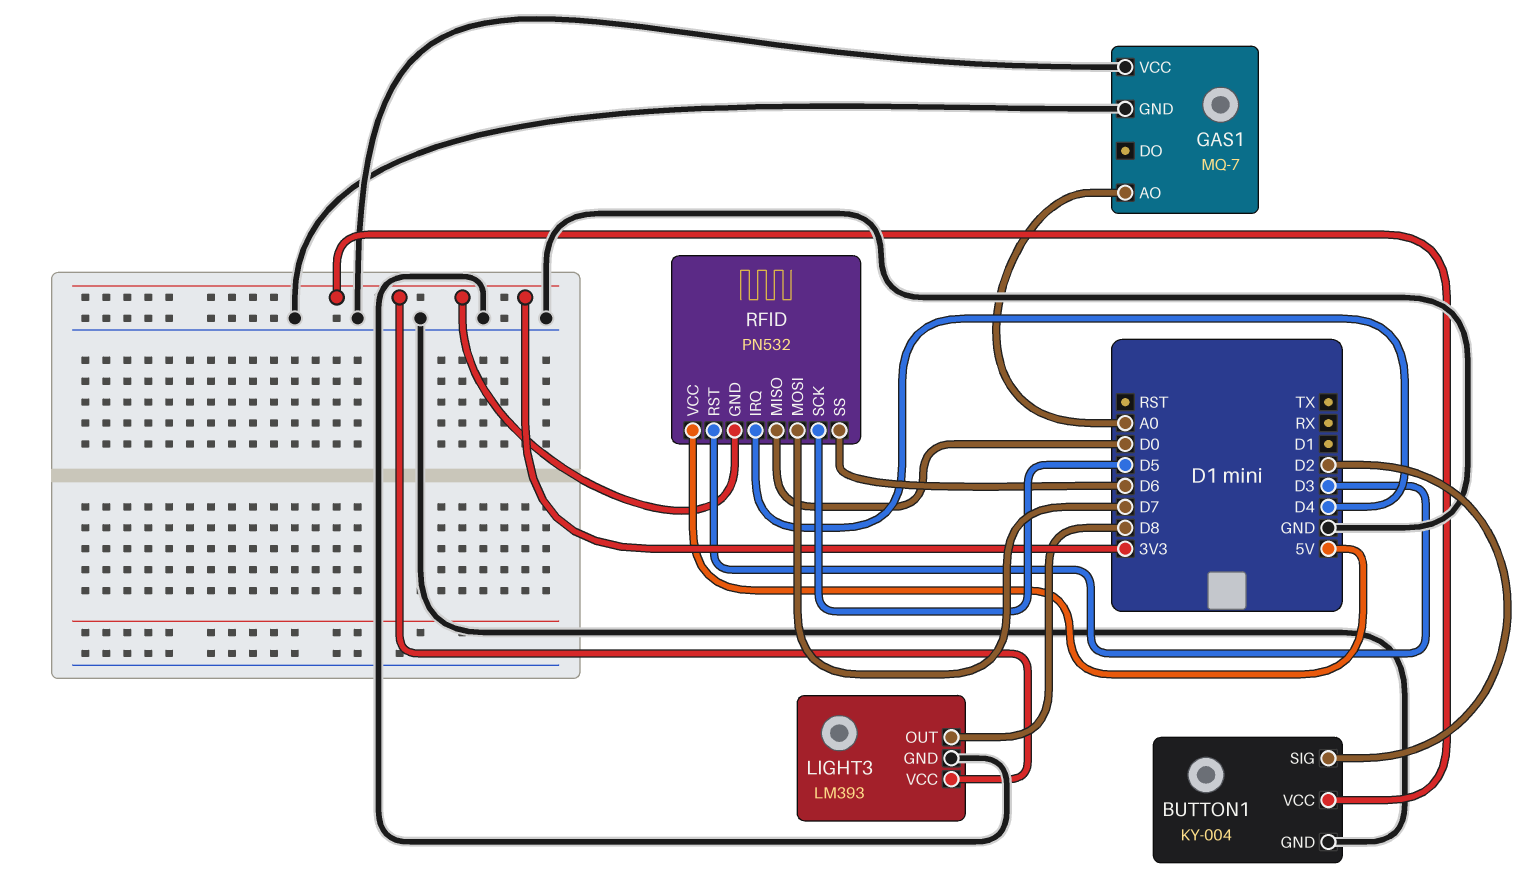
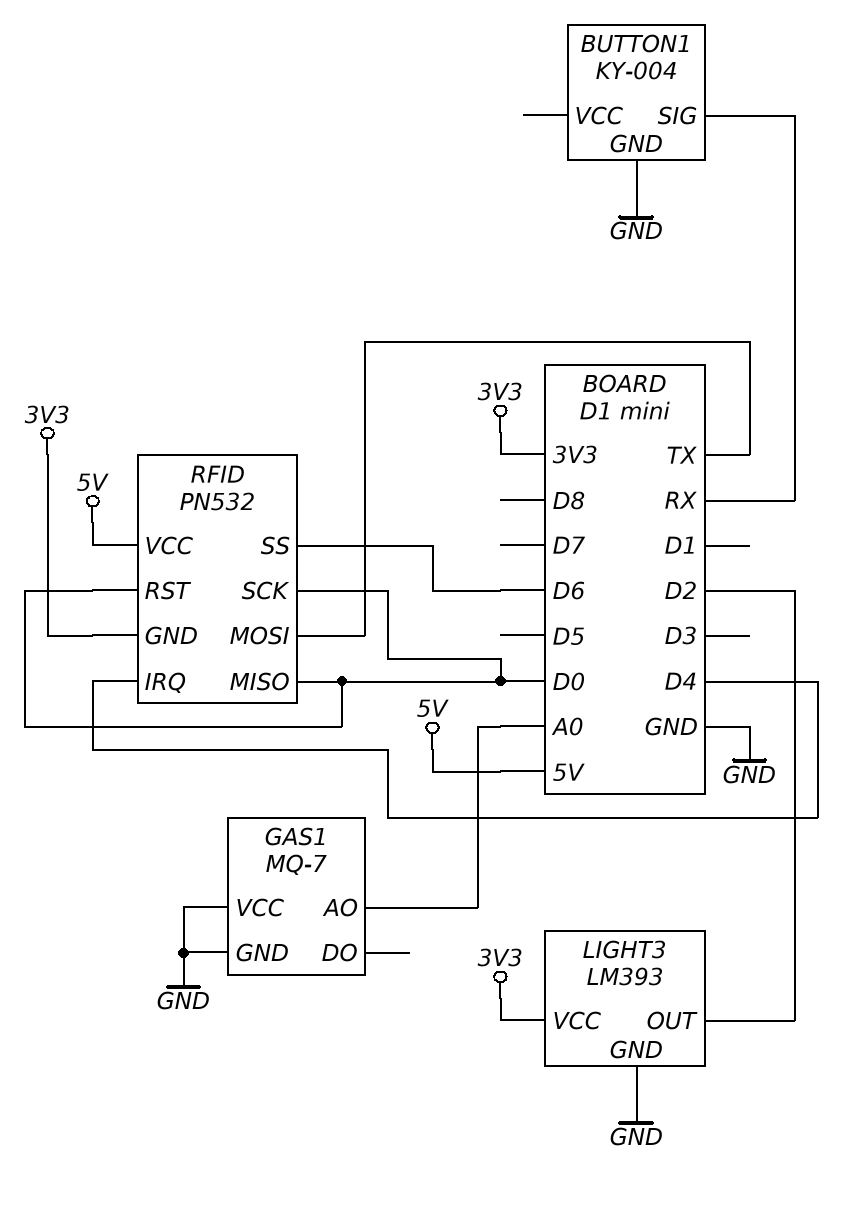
BUTTON1 pin SIG: D2 -> RX
BUTTON1 pin VCC: 3V3 -> none
LIGHT3 pin OUT: D8 -> D2
RFID pin MOSI: D7 -> TX
RFID pin RST: D3 -> D0
RFID pin SCK: D5 -> D0

